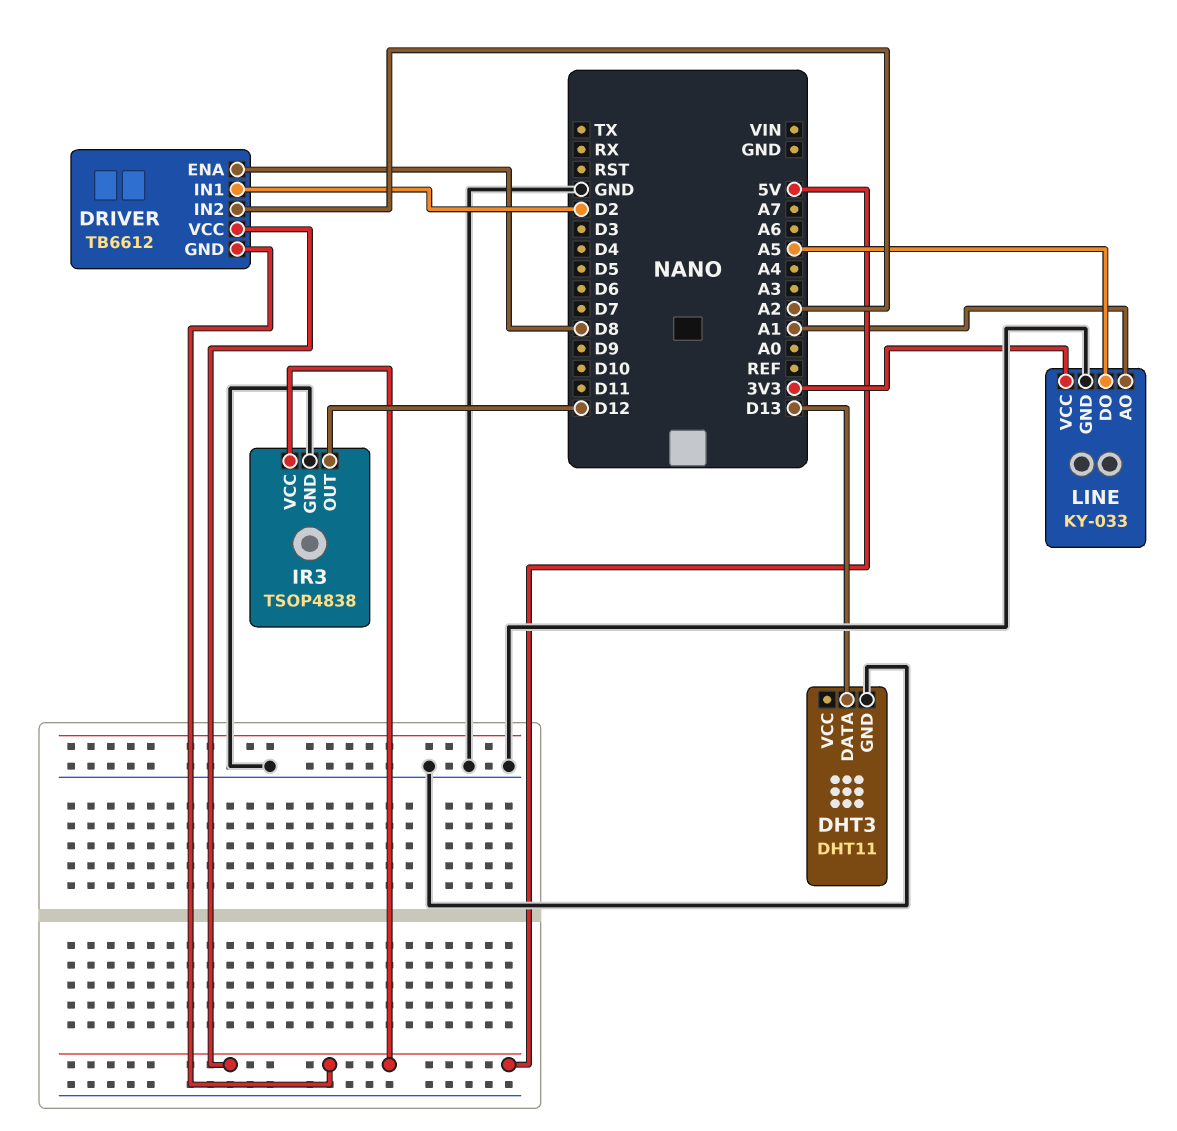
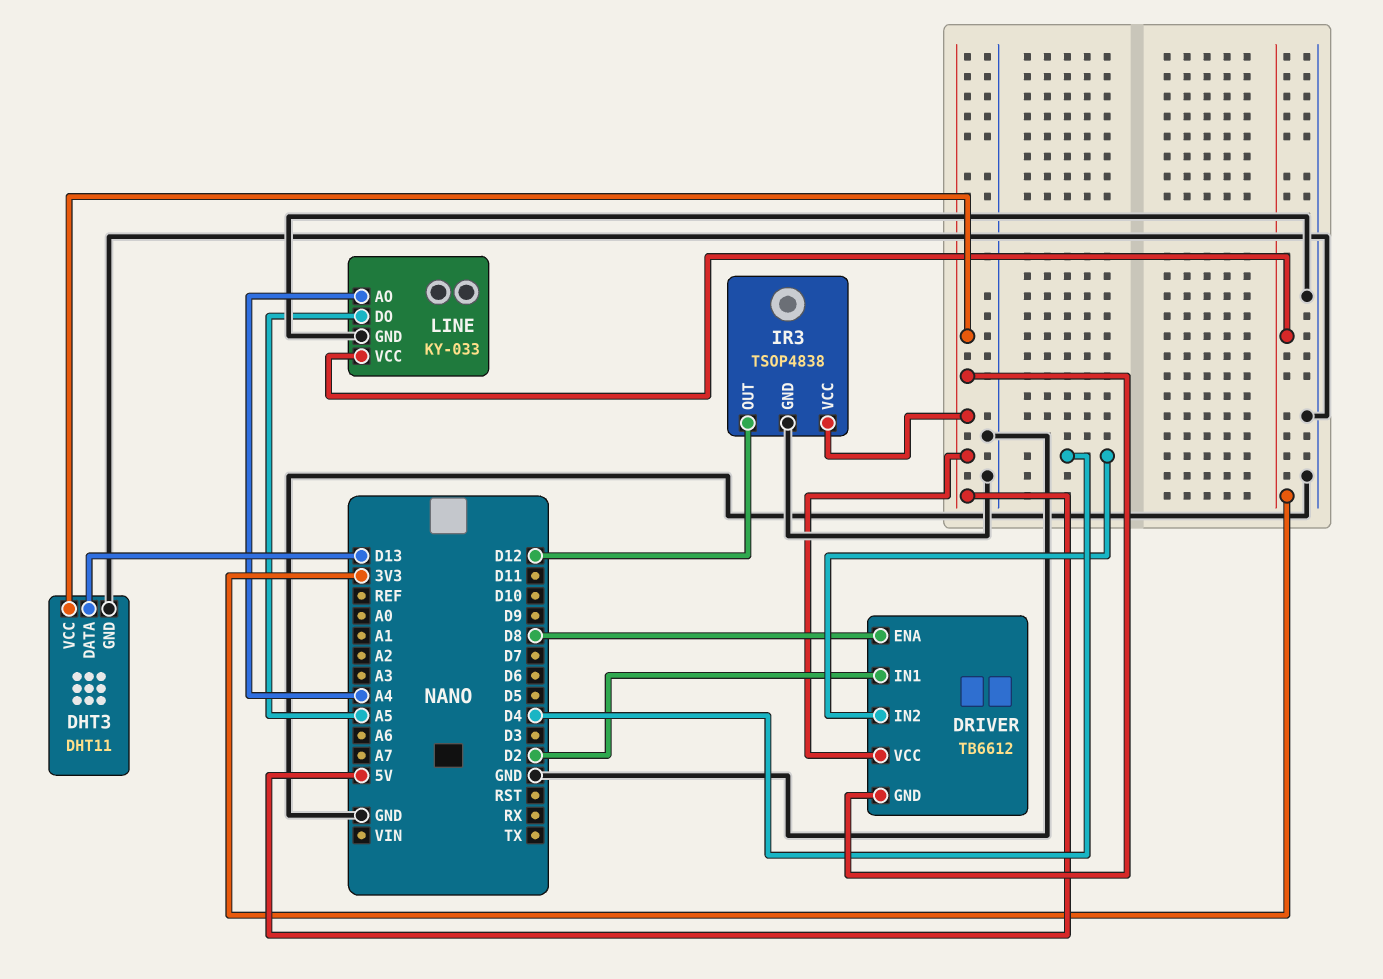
DHT3 pin VCC: none -> 5V
DRIVER pin IN2: A2 -> D4
LINE pin AO: A1 -> A4

